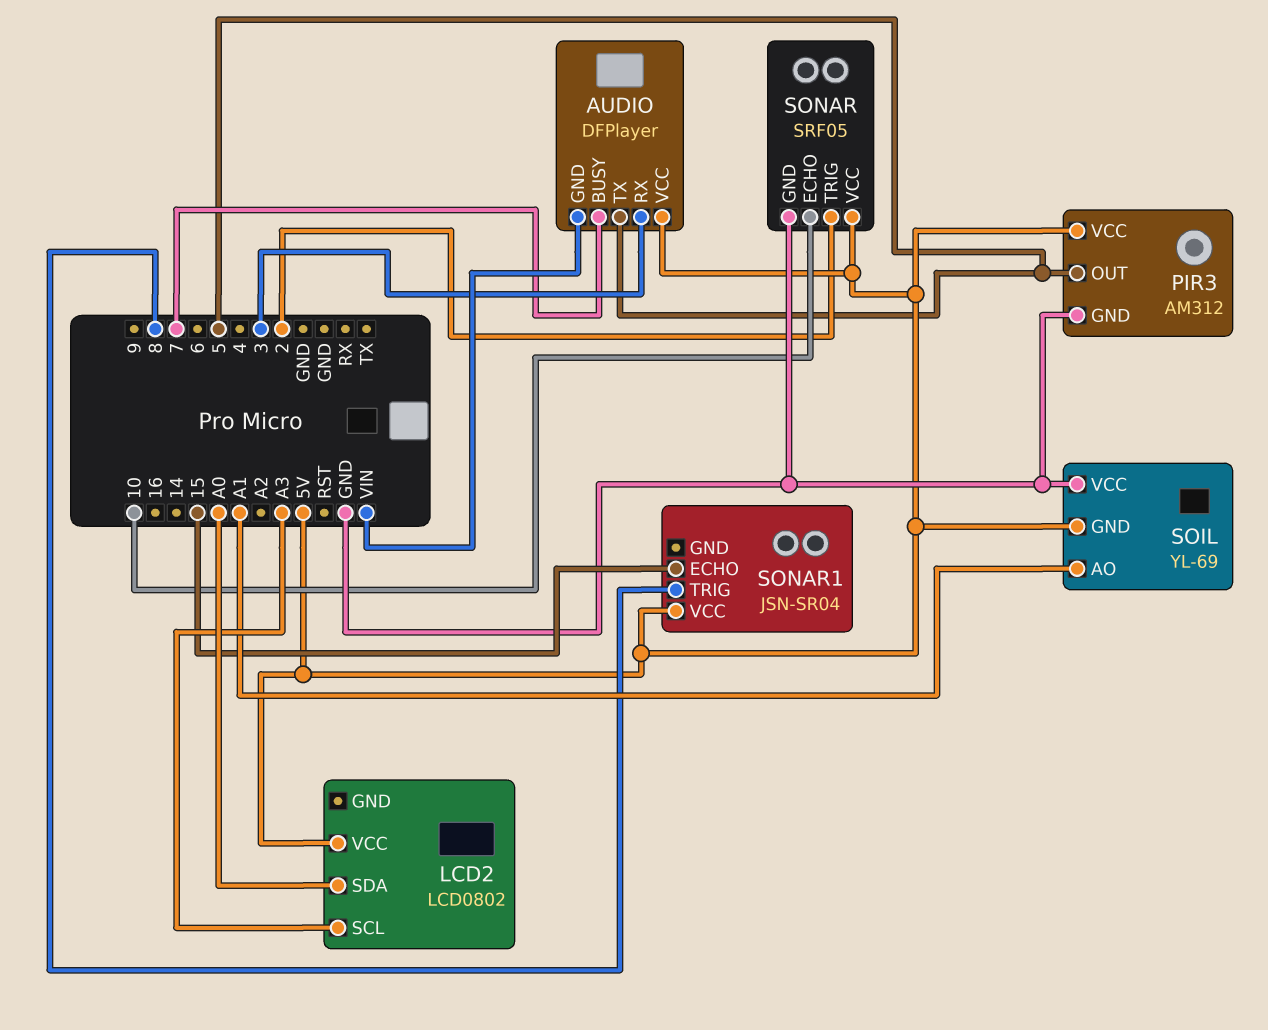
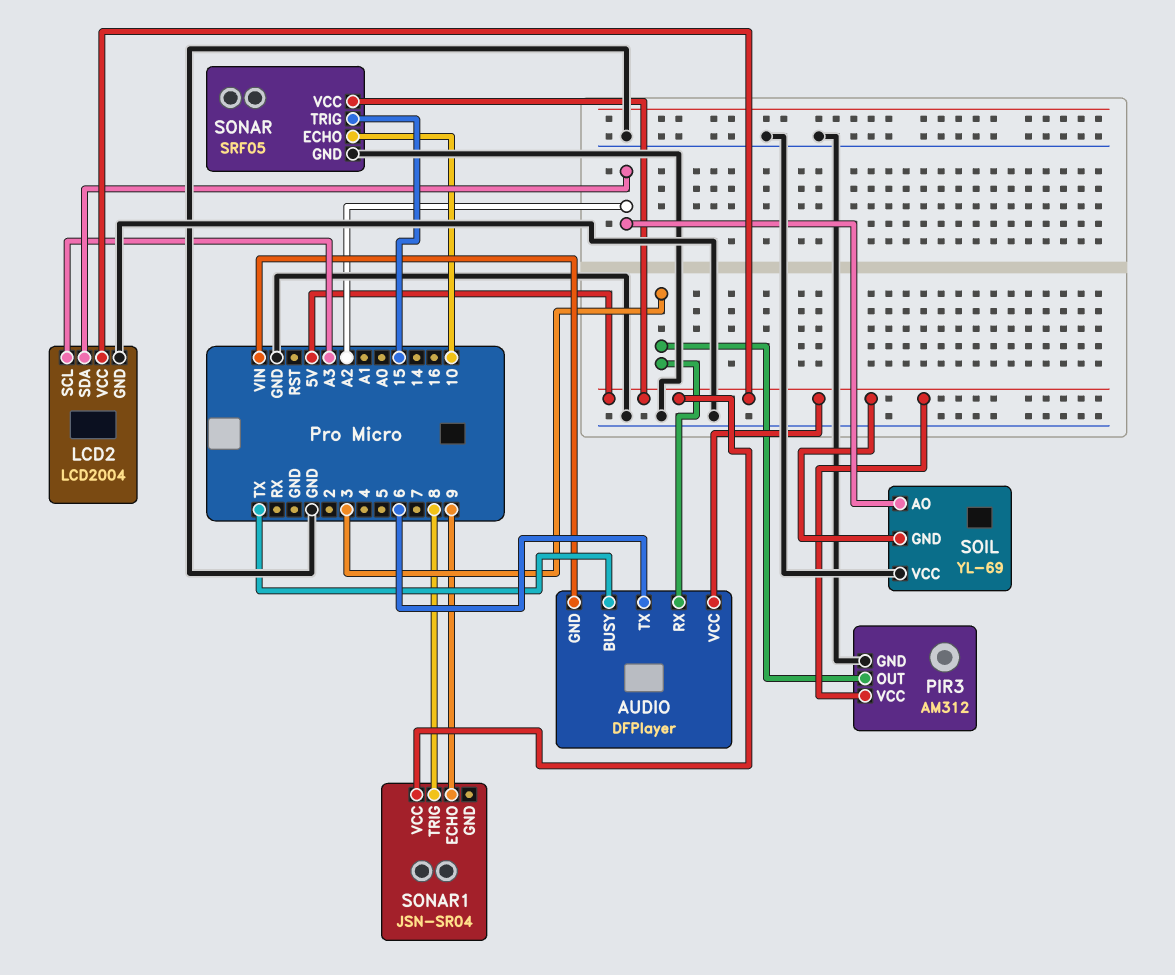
AUDIO pin BUSY: 7 -> TX
AUDIO pin TX: 5 -> 6
LCD2: LCD0802 -> LCD2004
LCD2 pin GND: none -> GND
LCD2 pin SDA: A0 -> A2
PIR3 pin OUT: 5 -> 3
SOIL pin AO: A1 -> A2
SONAR pin TRIG: 2 -> 15
SONAR1 pin ECHO: 15 -> 9

